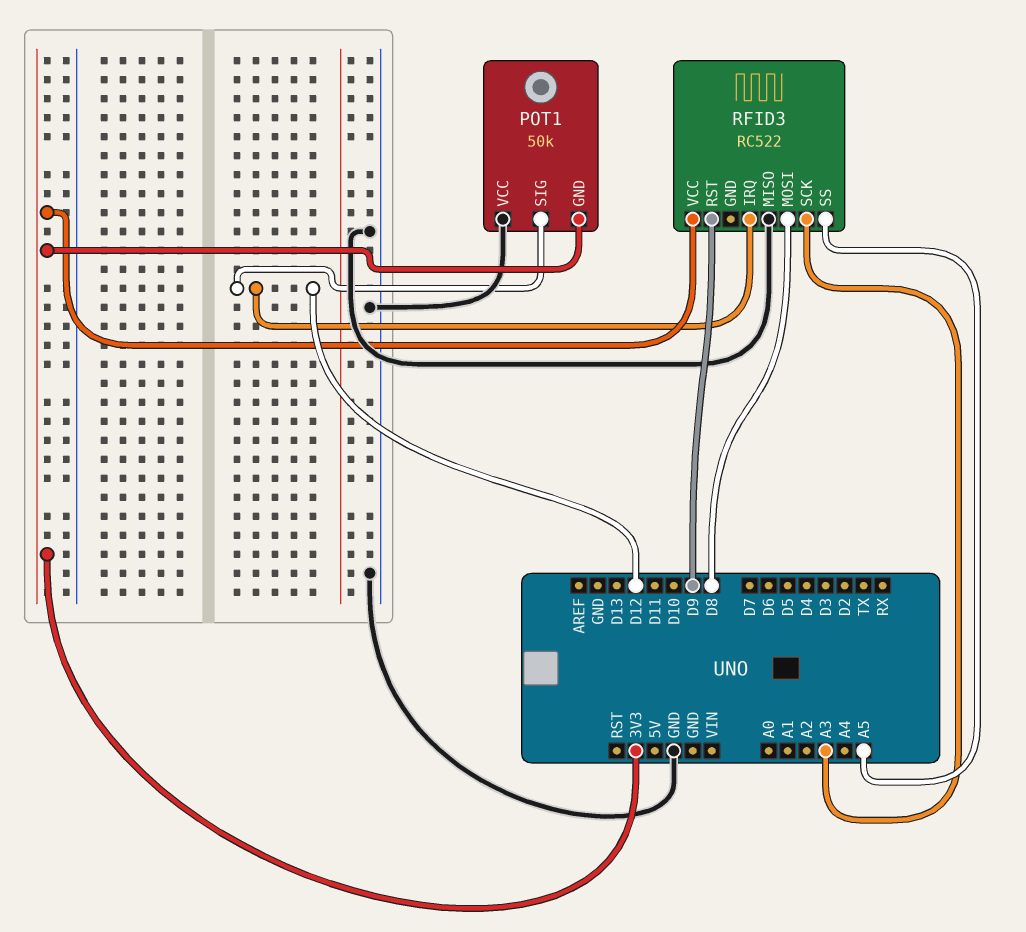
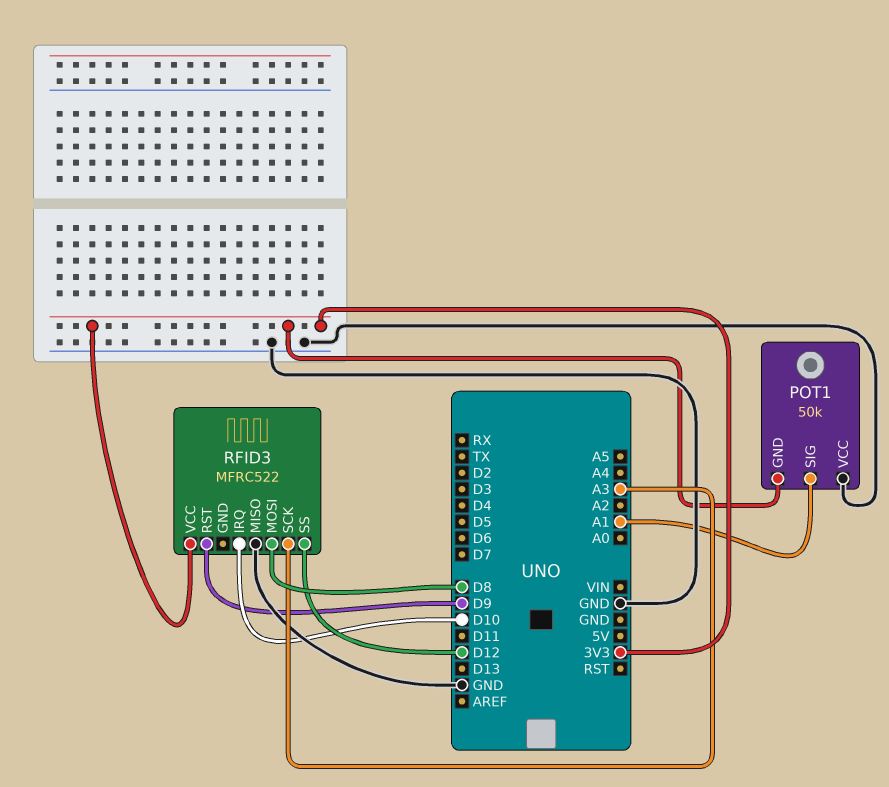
POT1 pin SIG: D12 -> A1
RFID3: RC522 -> MFRC522
RFID3 pin IRQ: D12 -> D10
RFID3 pin SS: A5 -> D12

